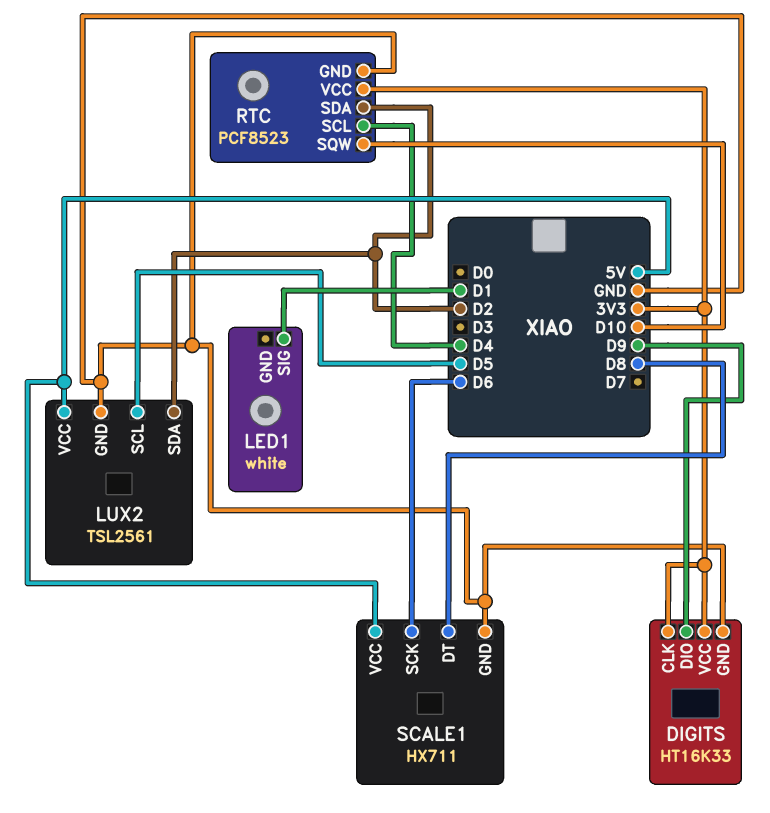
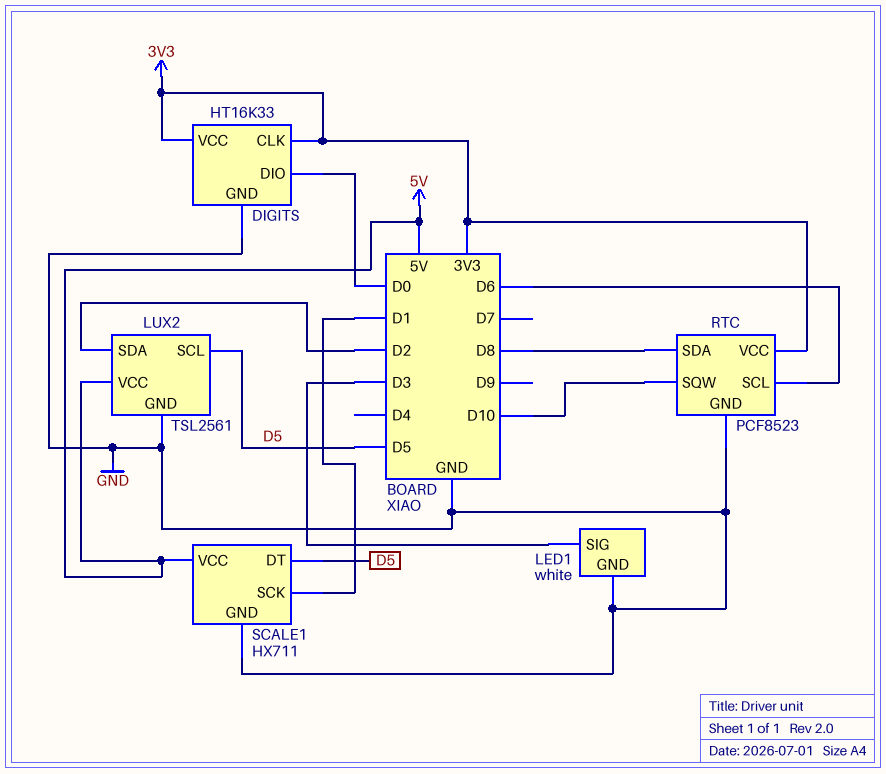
DIGITS pin DIO: D9 -> D0
LED1 pin GND: none -> GND
LED1 pin SIG: D1 -> D3
RTC pin SCL: D4 -> D6
RTC pin SDA: D2 -> D8
SCALE1 pin DT: D8 -> D5
SCALE1 pin SCK: D6 -> D1

